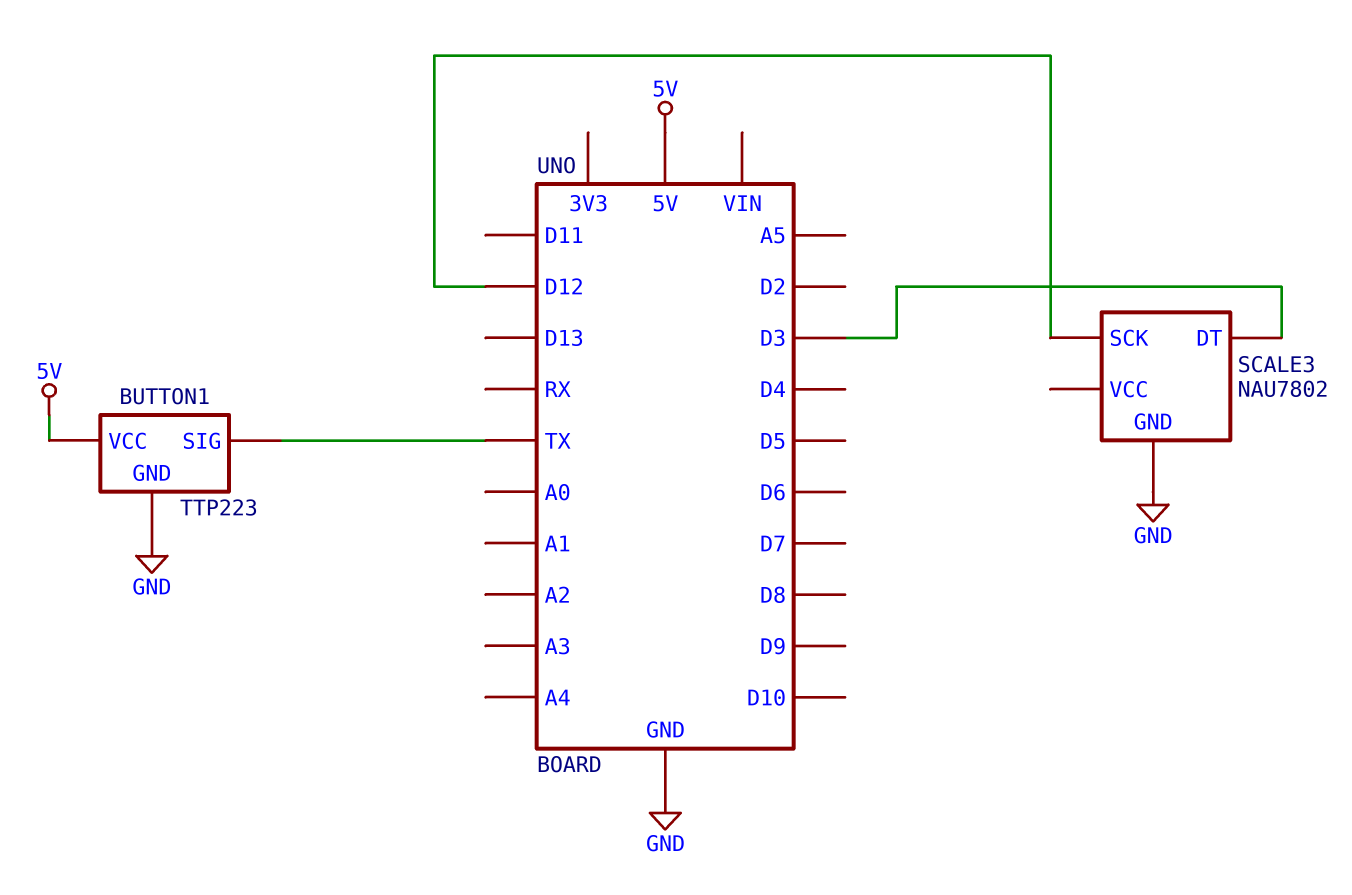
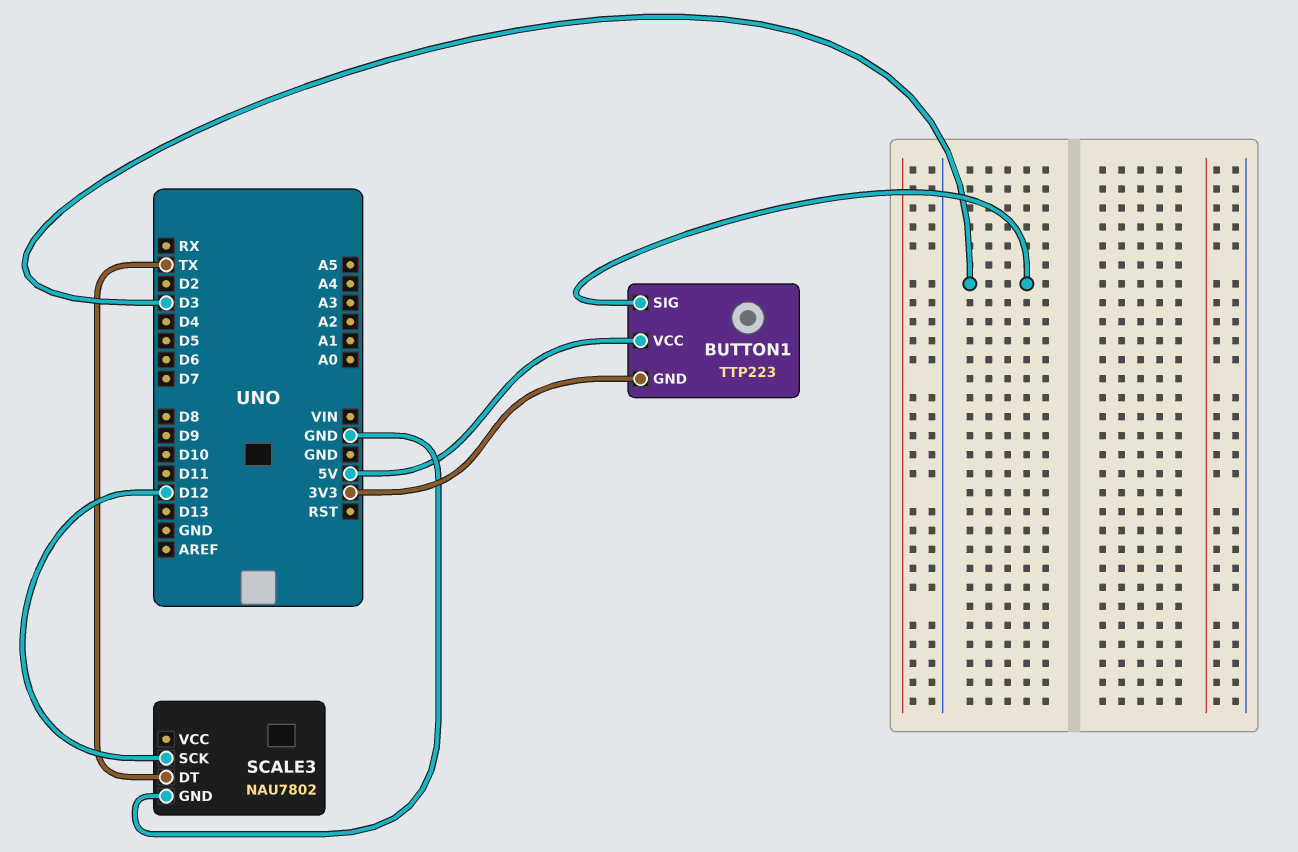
BUTTON1 pin GND: GND -> 3V3
BUTTON1 pin SIG: TX -> D3
SCALE3 pin DT: D3 -> TX

